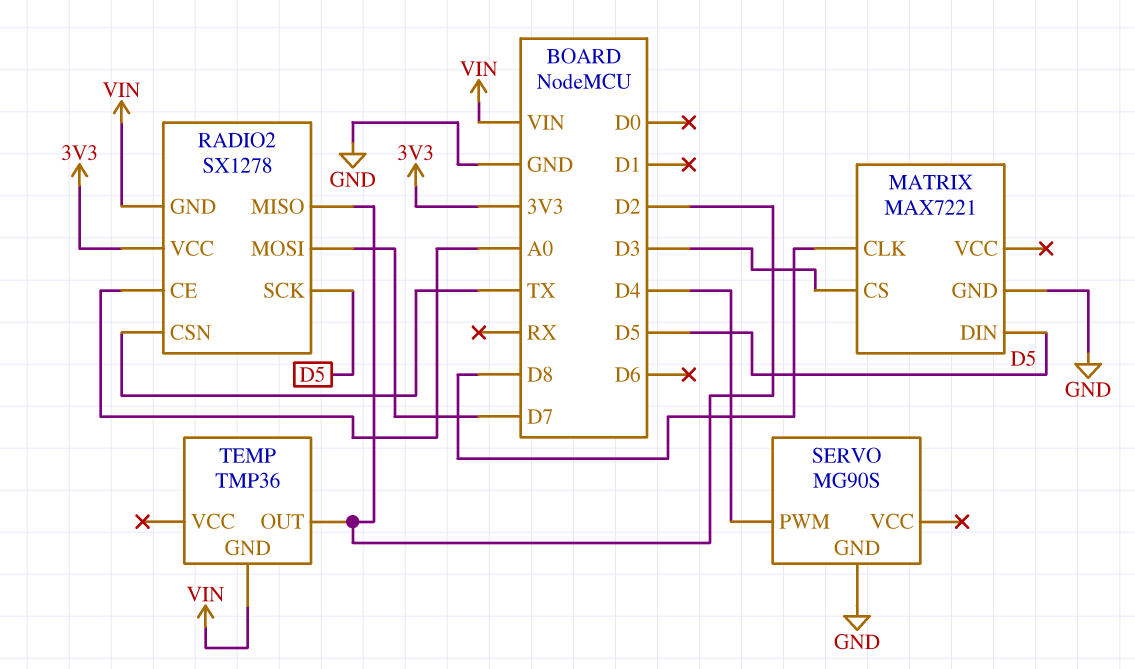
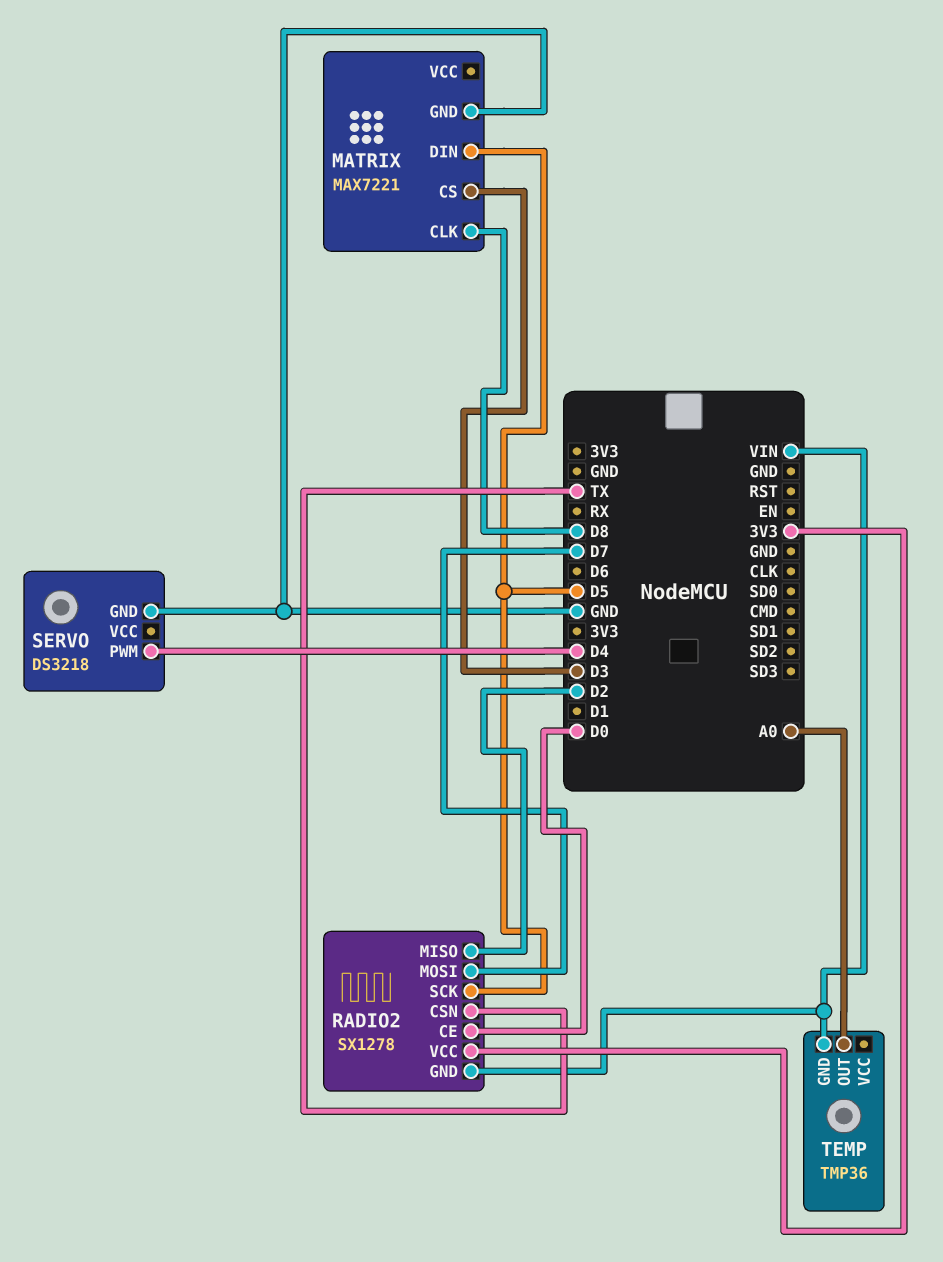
RADIO2 pin CE: A0 -> D0
SERVO: MG90S -> DS3218
TEMP pin OUT: D2 -> A0

